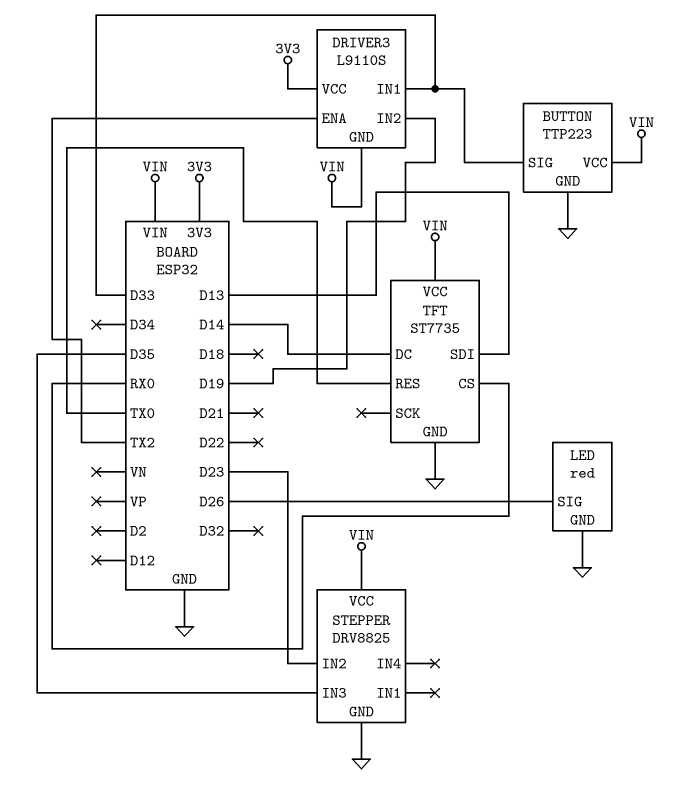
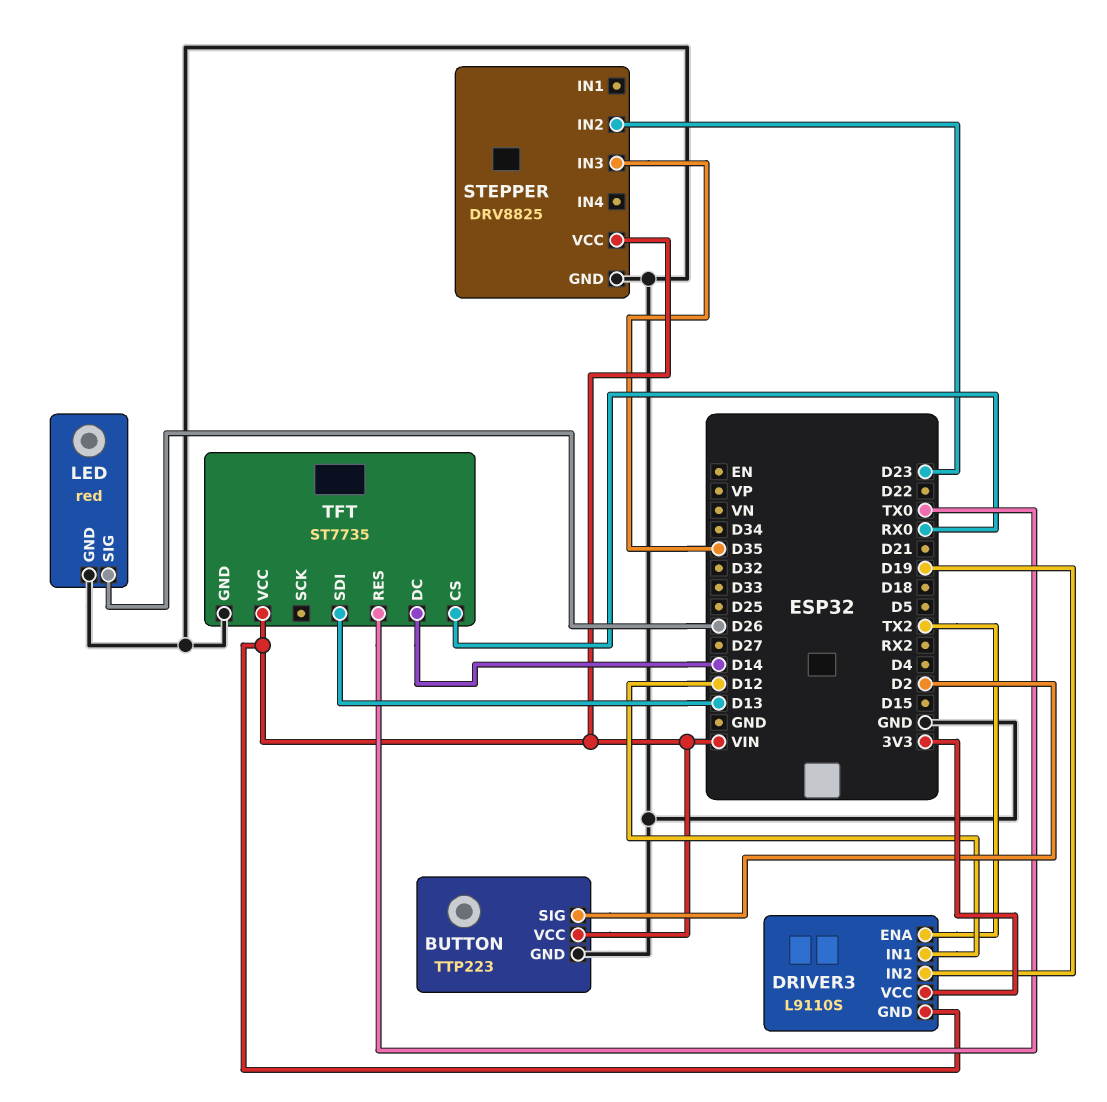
BUTTON pin SIG: D33 -> D2
DRIVER3 pin IN1: D33 -> D12

